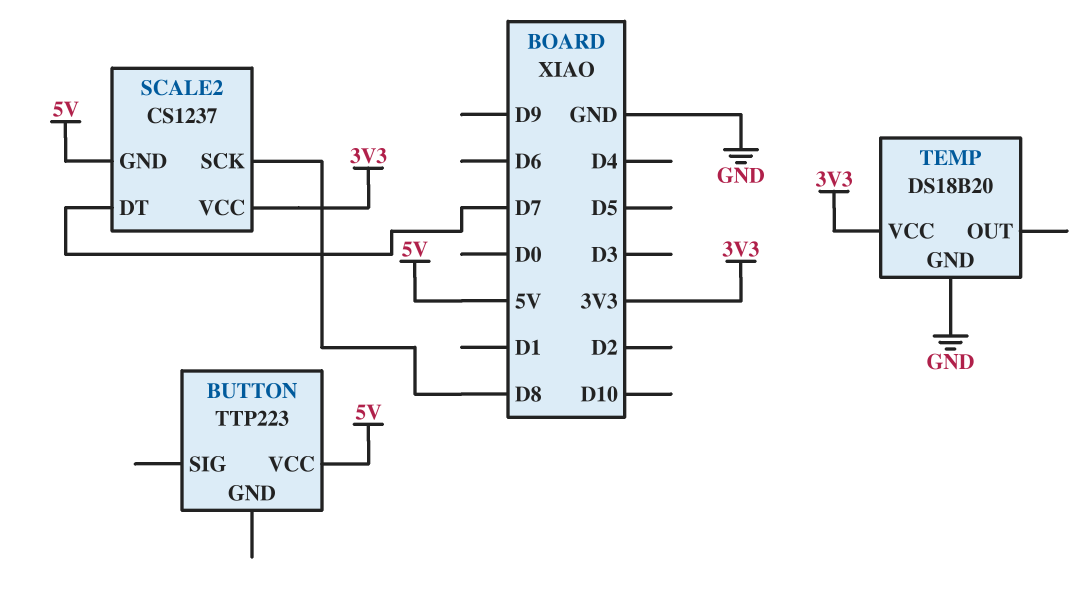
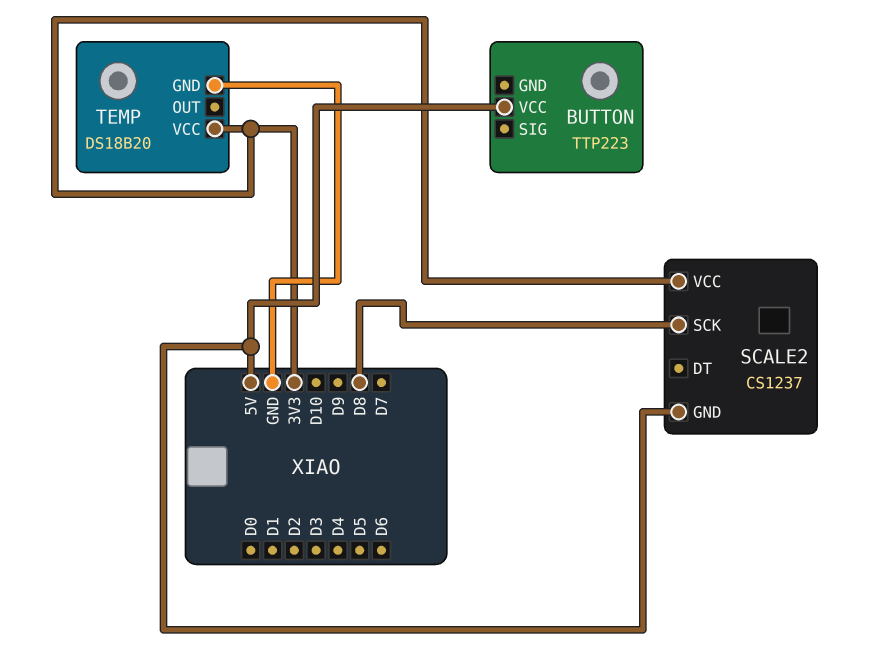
SCALE2 pin DT: D7 -> none

